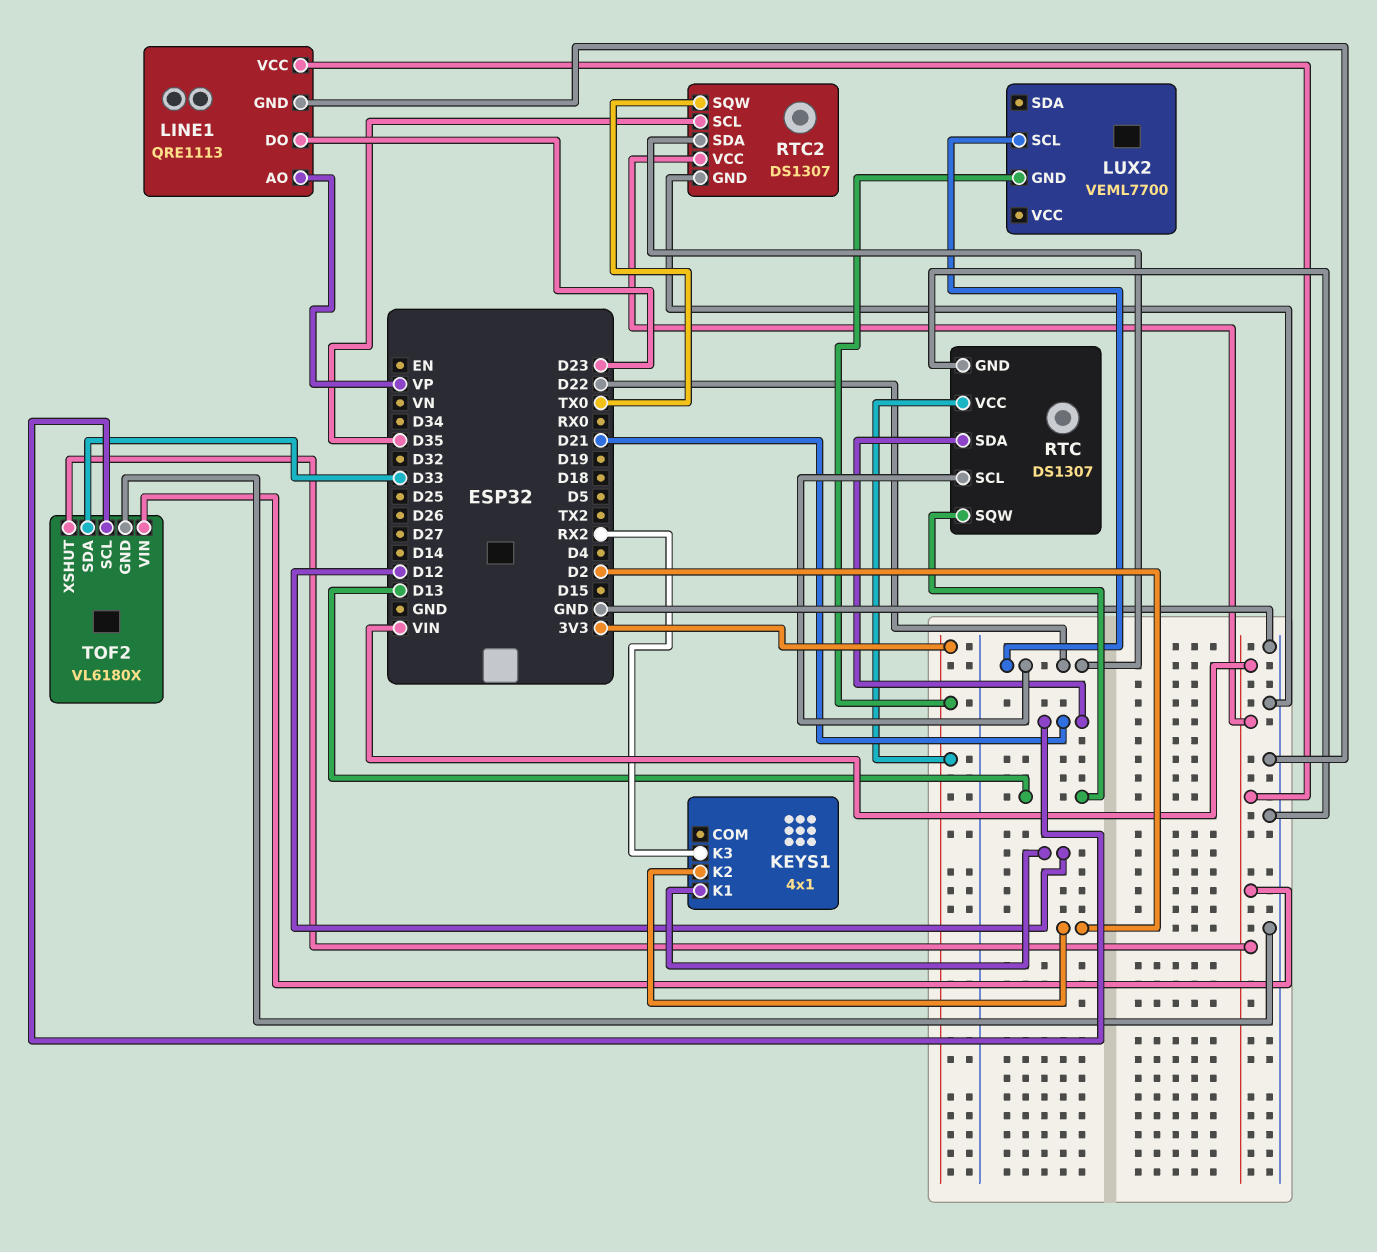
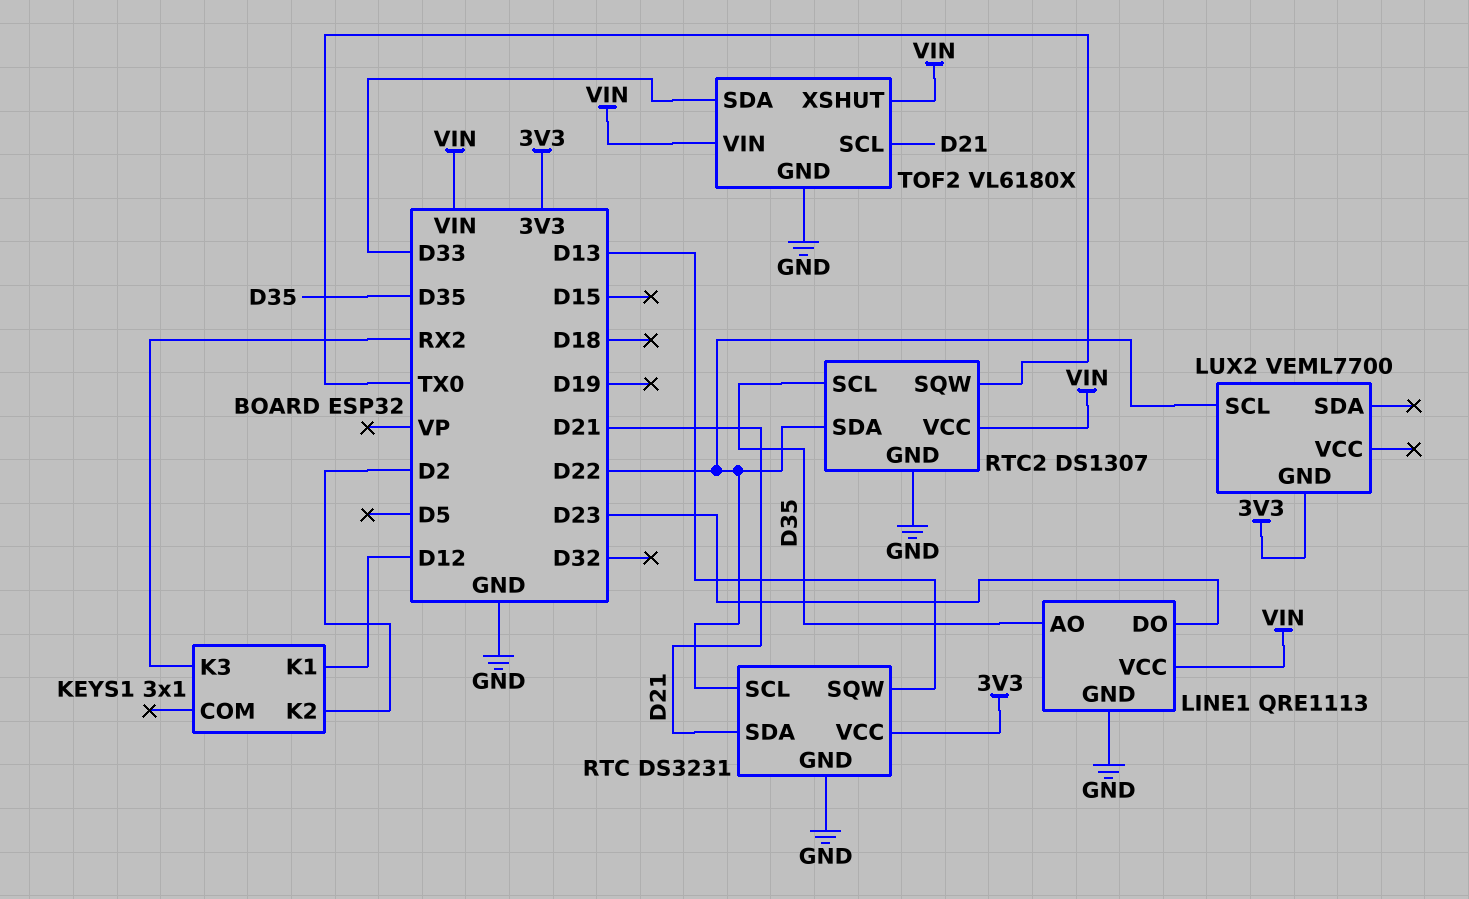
KEYS1: 4x1 -> 3x1
LINE1 pin AO: VP -> D35
RTC: DS1307 -> DS3231

